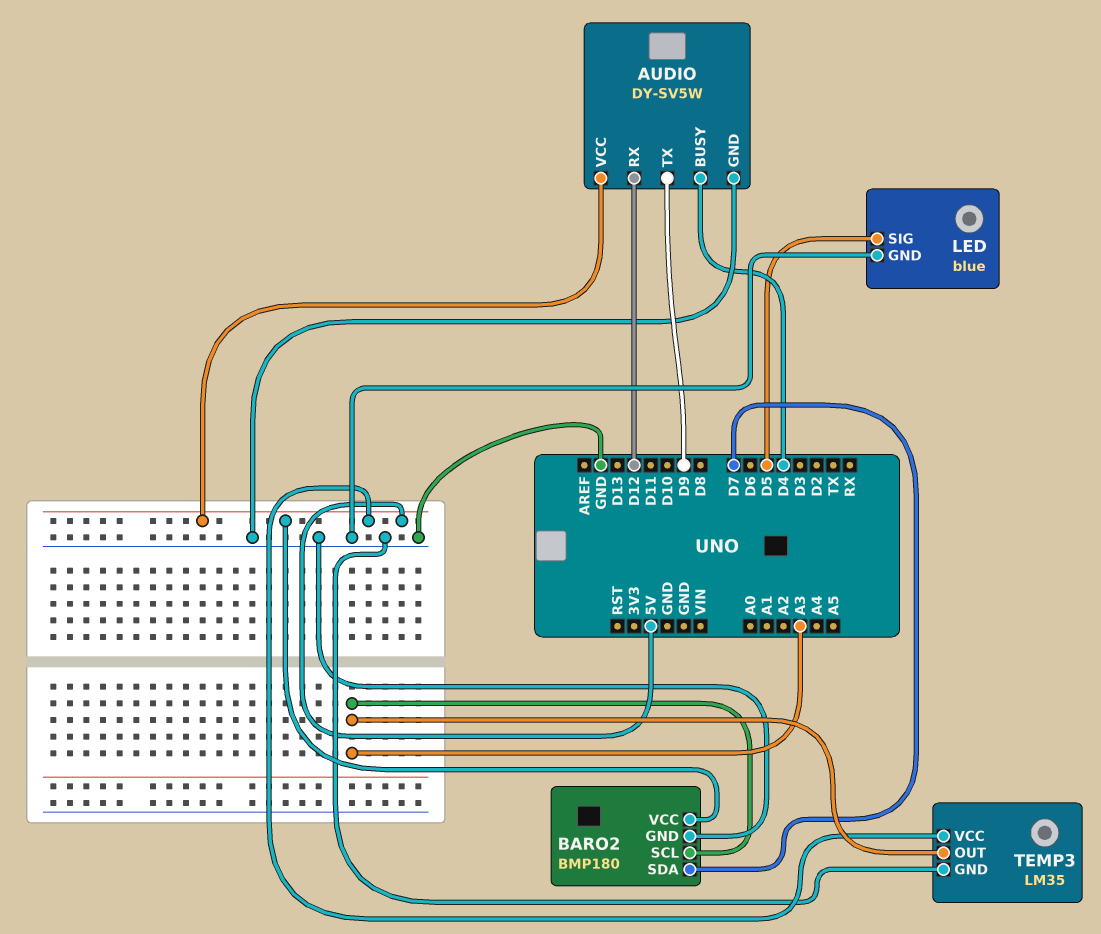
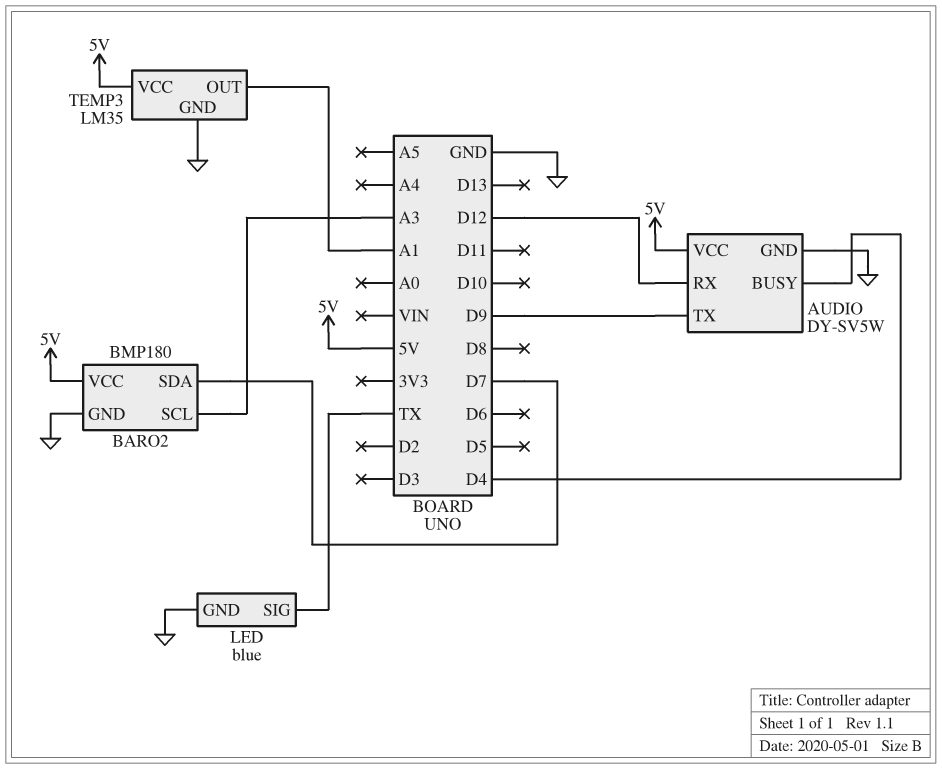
LED pin SIG: D5 -> TX
TEMP3 pin OUT: A3 -> A1

